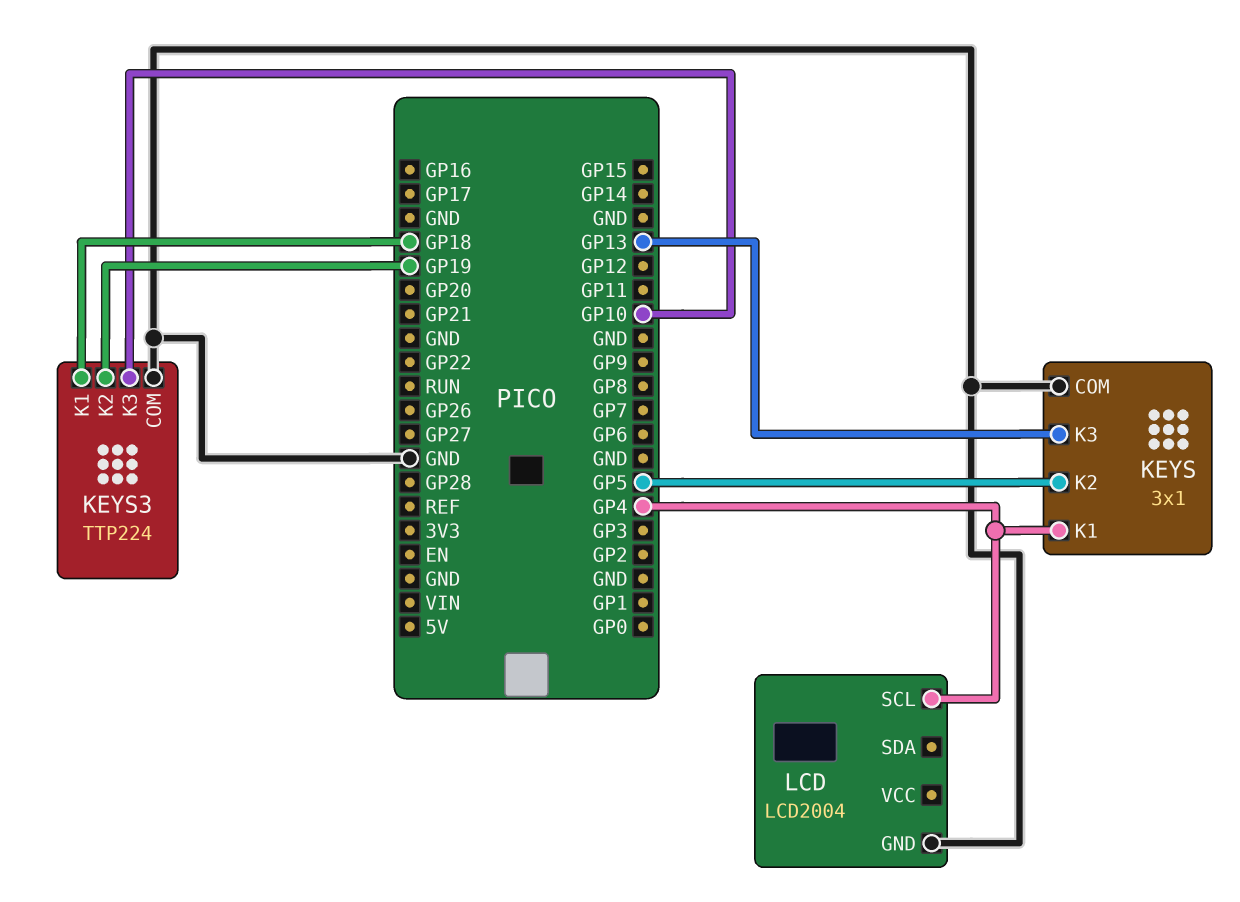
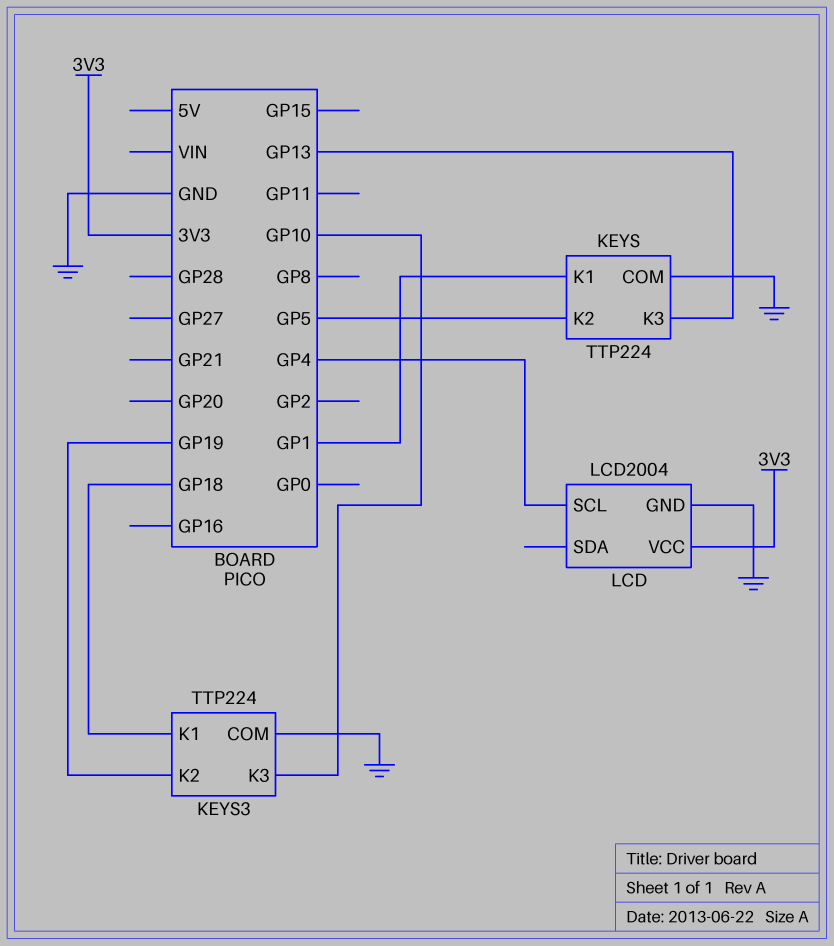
KEYS: 3x1 -> TTP224
KEYS pin K1: GP4 -> GP1
LCD pin VCC: none -> 3V3

